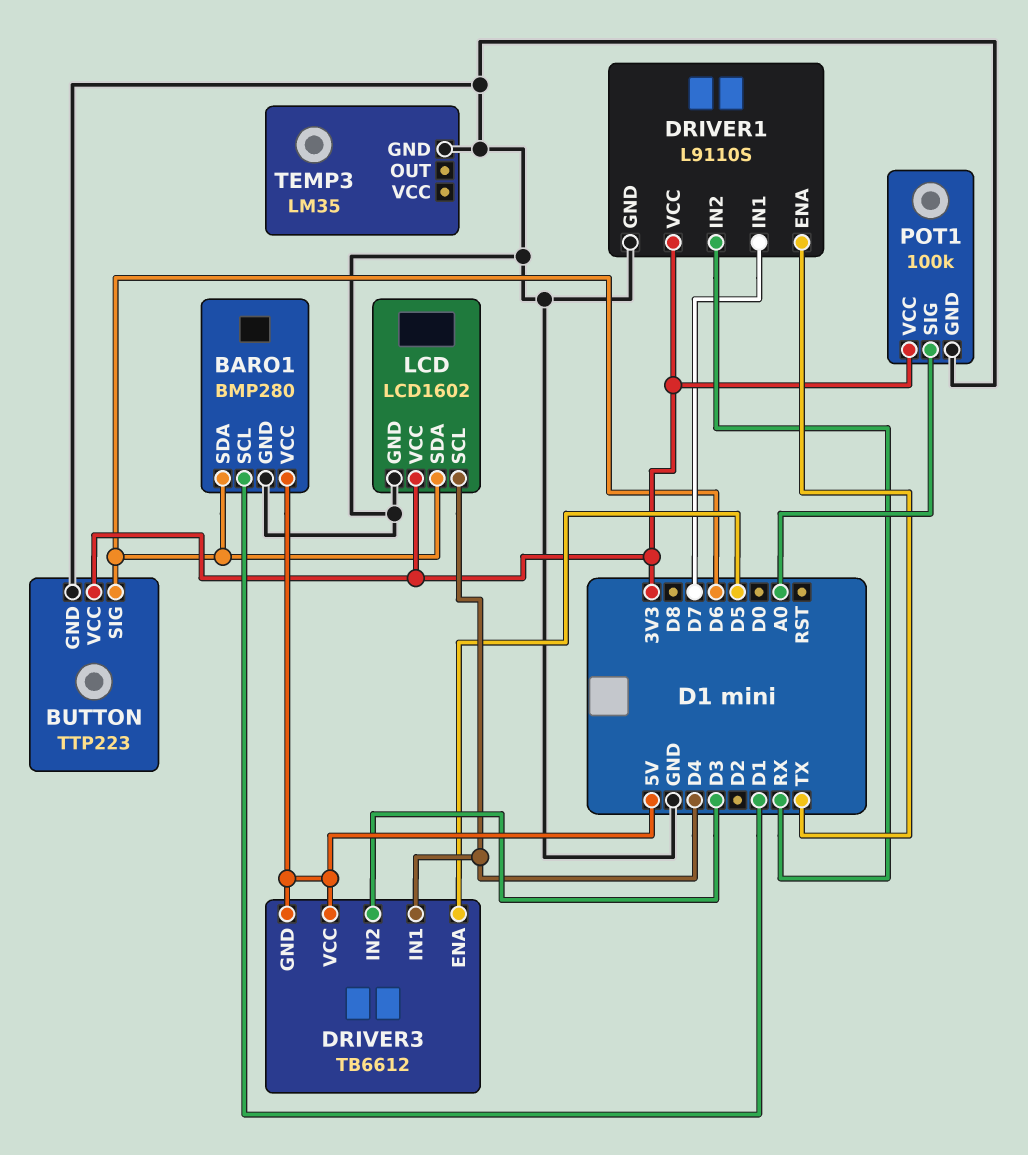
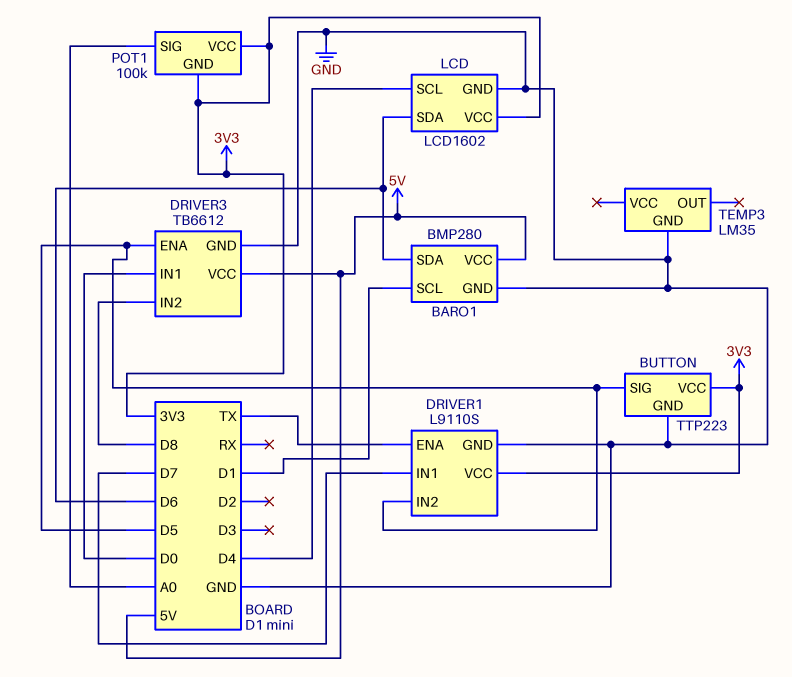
BUTTON pin SIG: D6 -> D5
DRIVER1 pin IN2: RX -> D5
DRIVER3 pin GND: 5V -> GND
DRIVER3 pin IN1: D4 -> D0
DRIVER3 pin IN2: D3 -> D8
POT1 pin GND: GND -> 3V3

